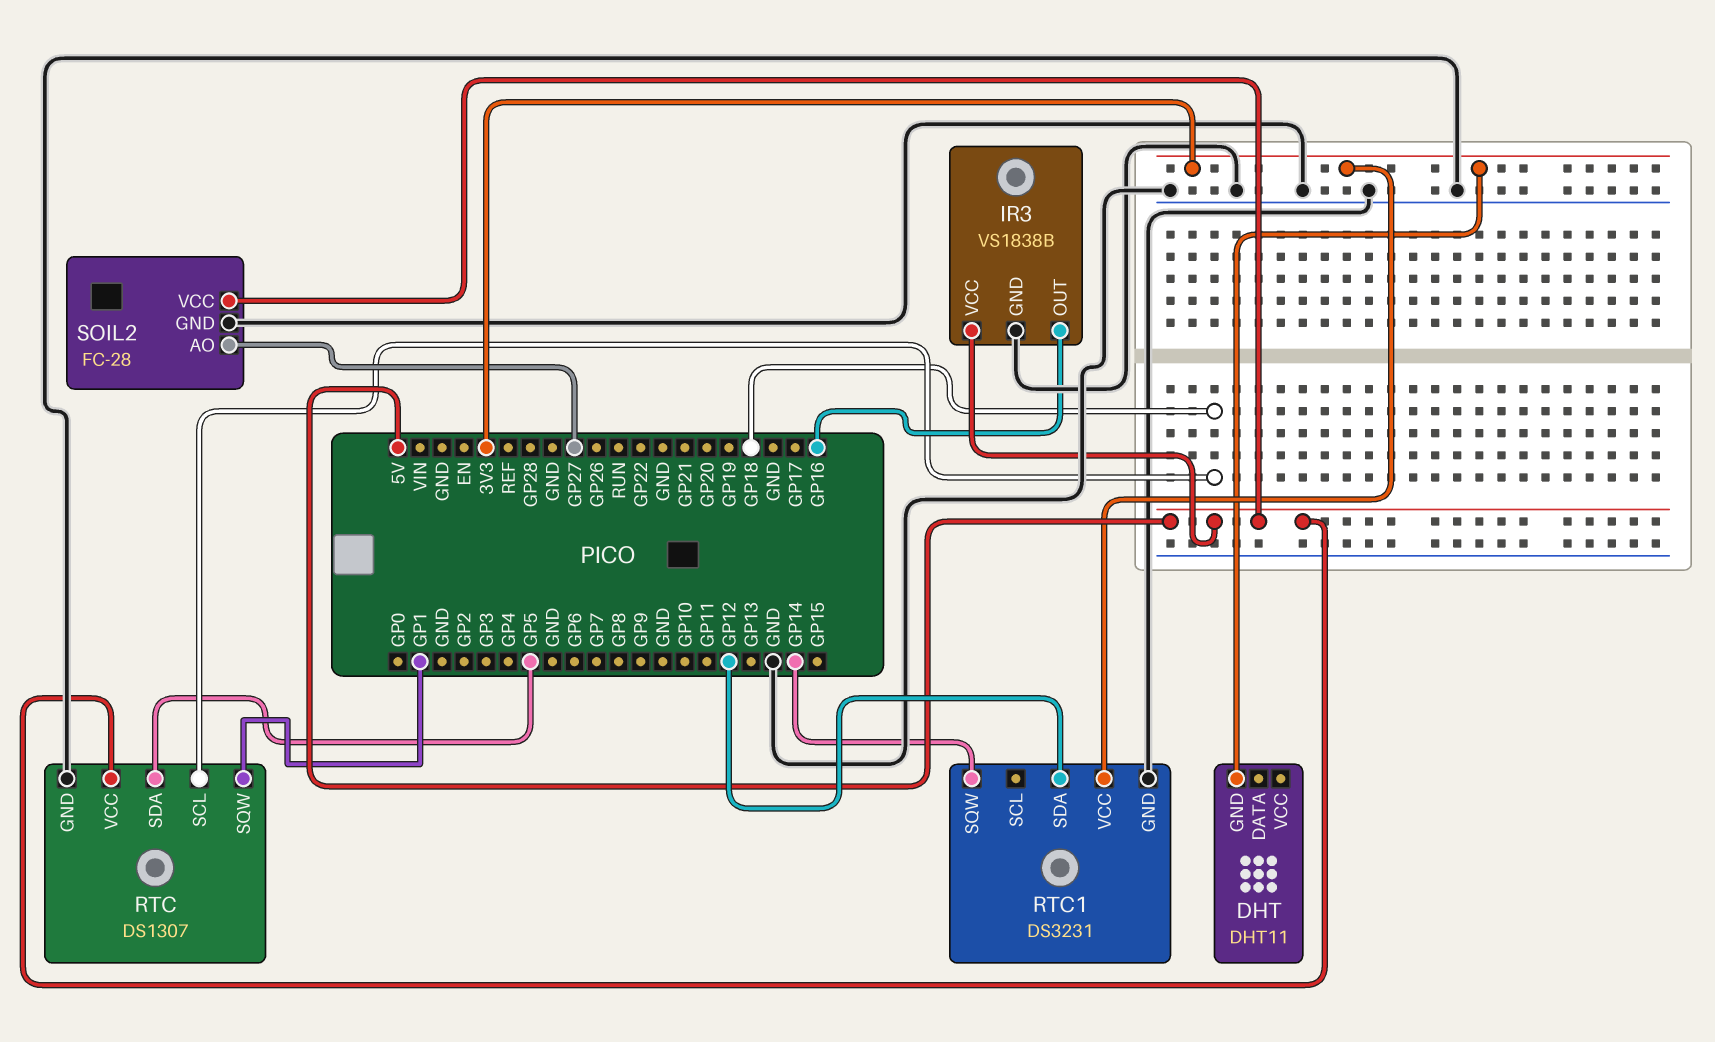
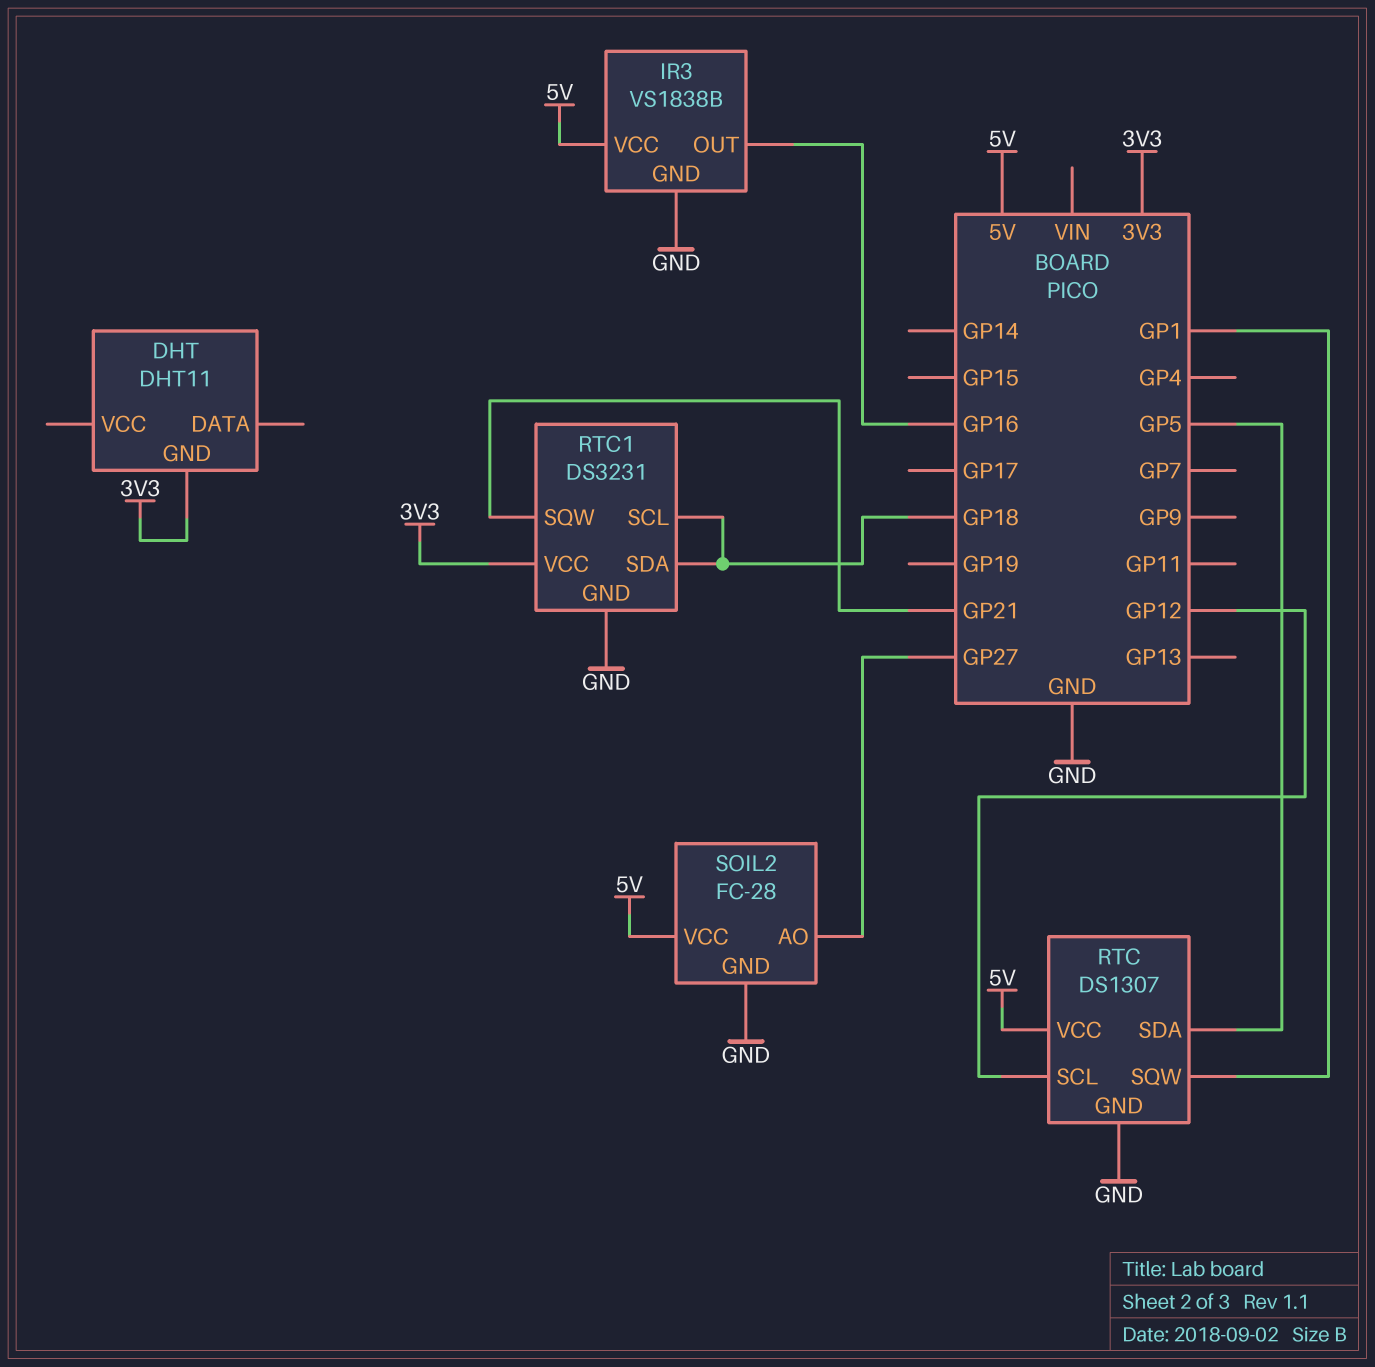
RTC pin SCL: GP18 -> GP12
RTC1 pin SCL: none -> GP18
RTC1 pin SDA: GP12 -> GP18
RTC1 pin SQW: GP14 -> GP21

